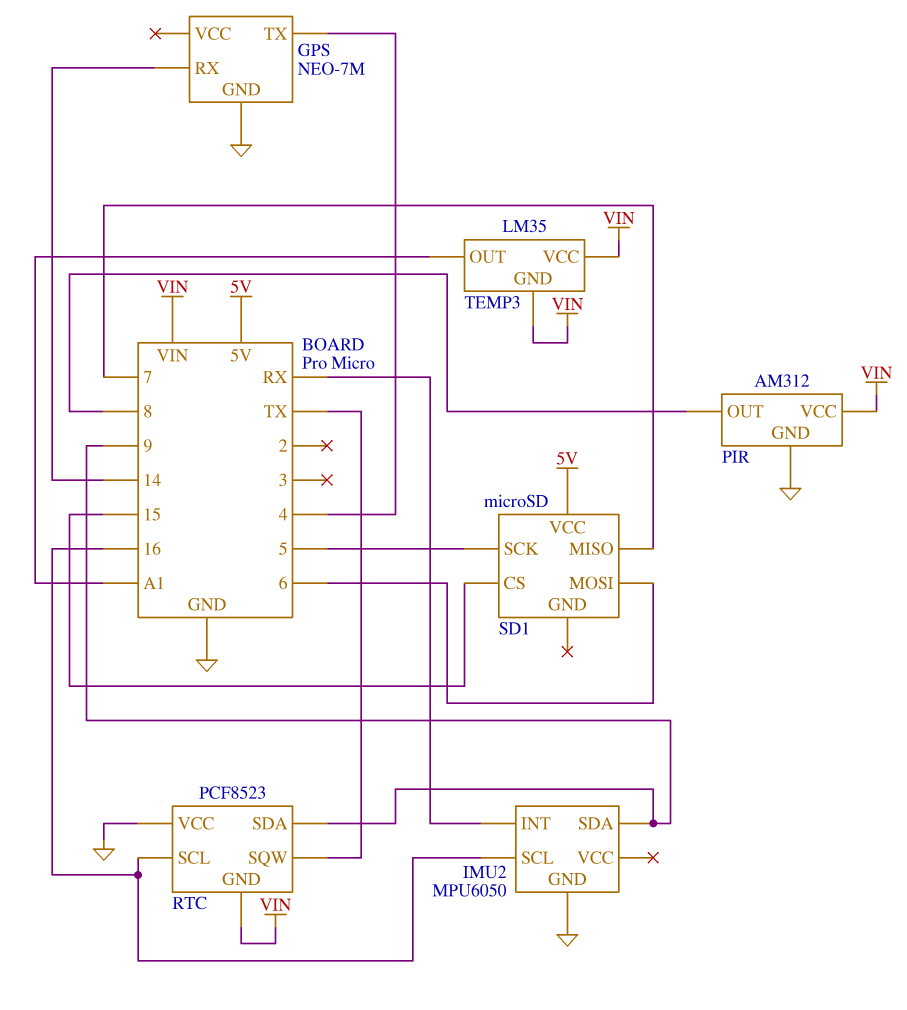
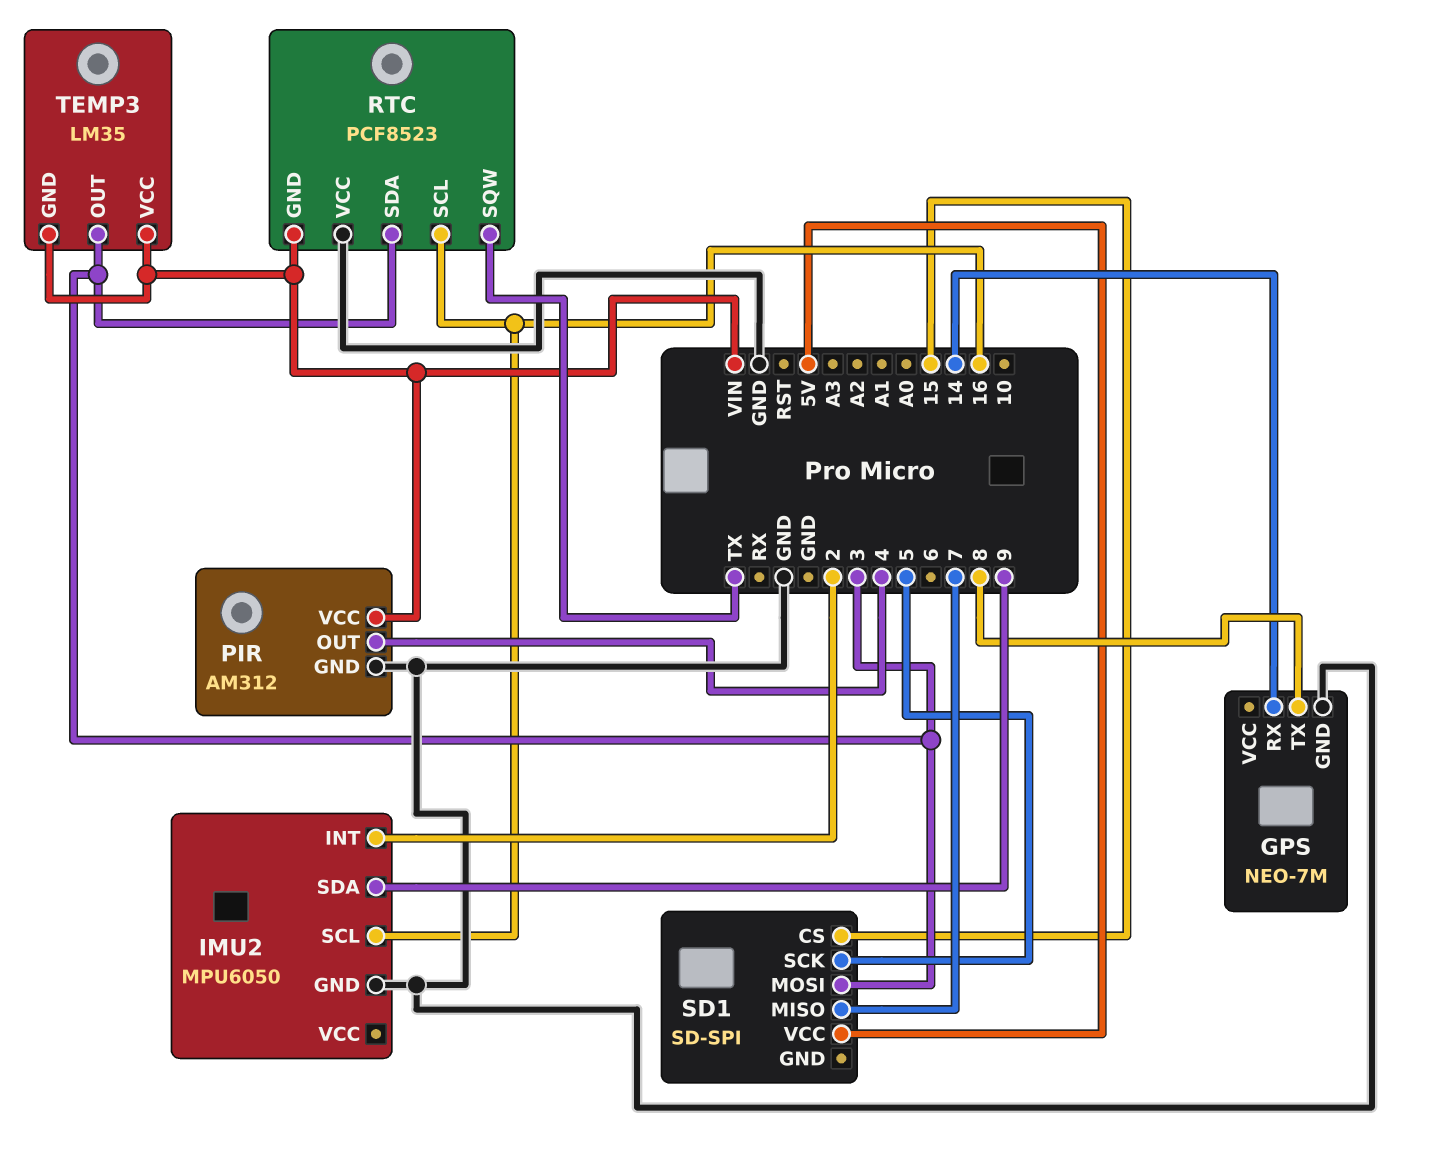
GPS pin TX: 4 -> 8
IMU2 pin INT: RX -> 2
PIR pin OUT: 8 -> 4
RTC pin SDA: 9 -> 3
SD1: microSD -> SD-SPI
SD1 pin MOSI: 6 -> 3
TEMP3 pin OUT: A1 -> 3

